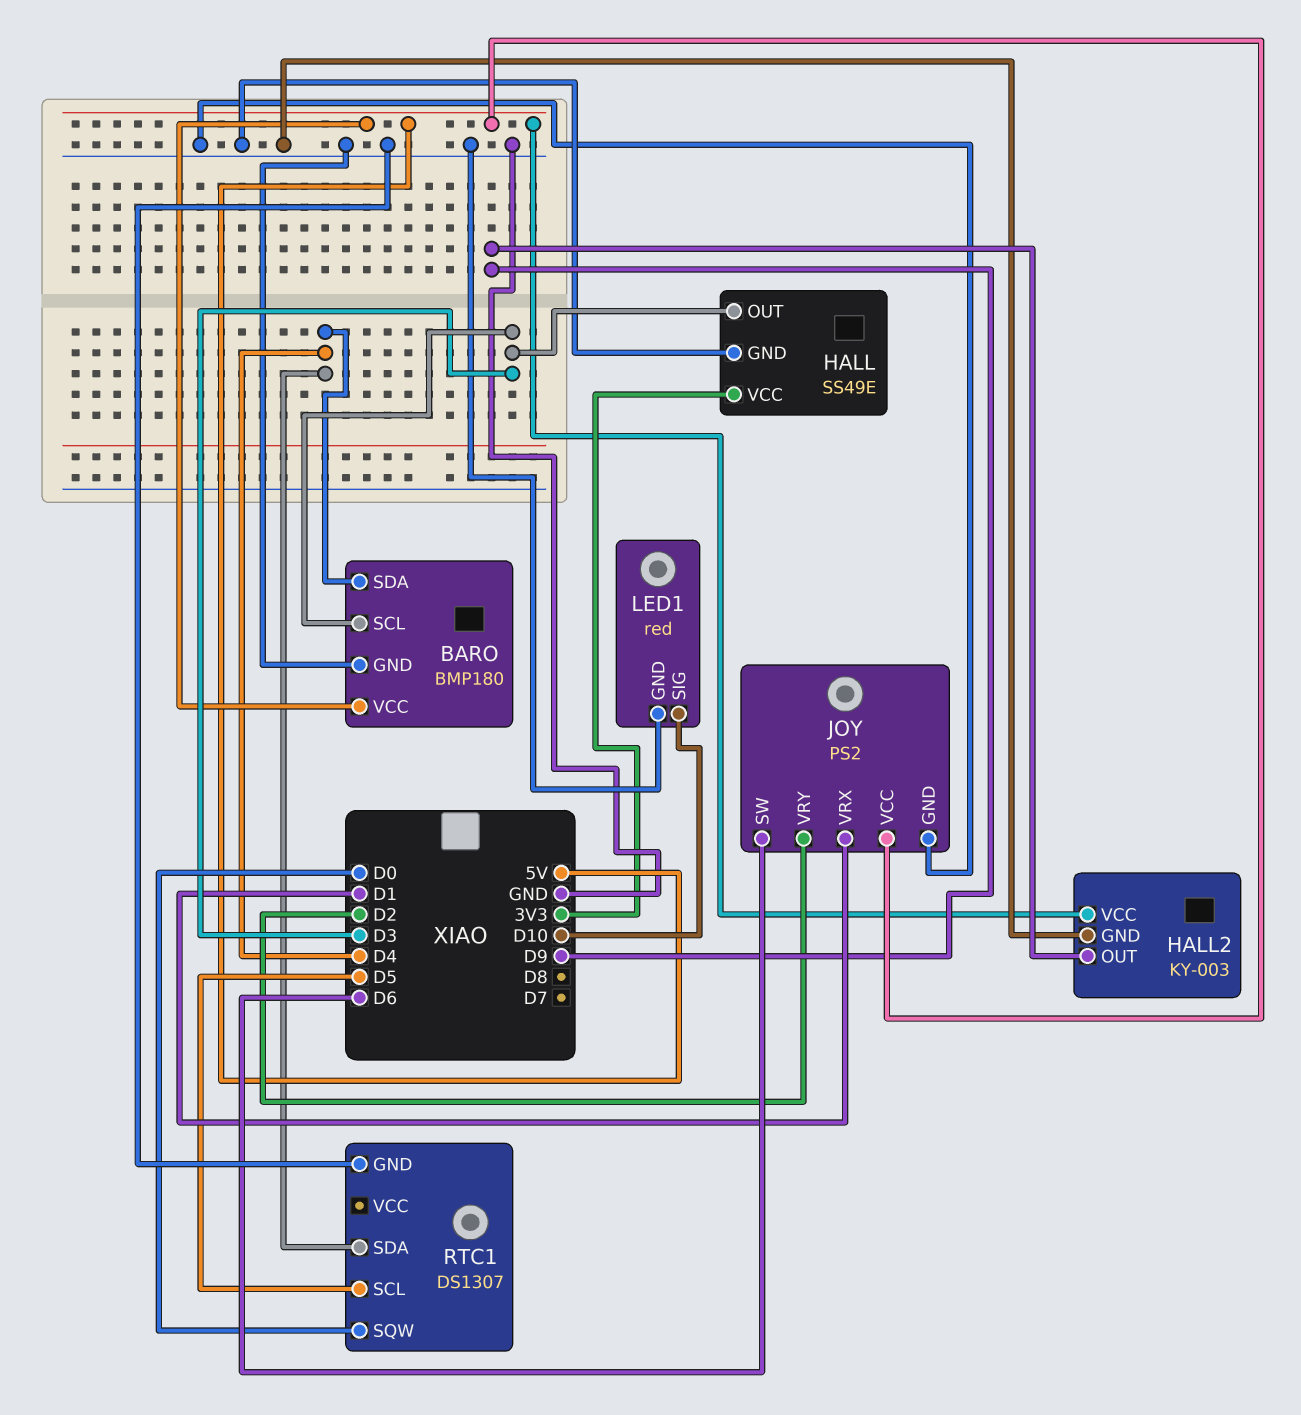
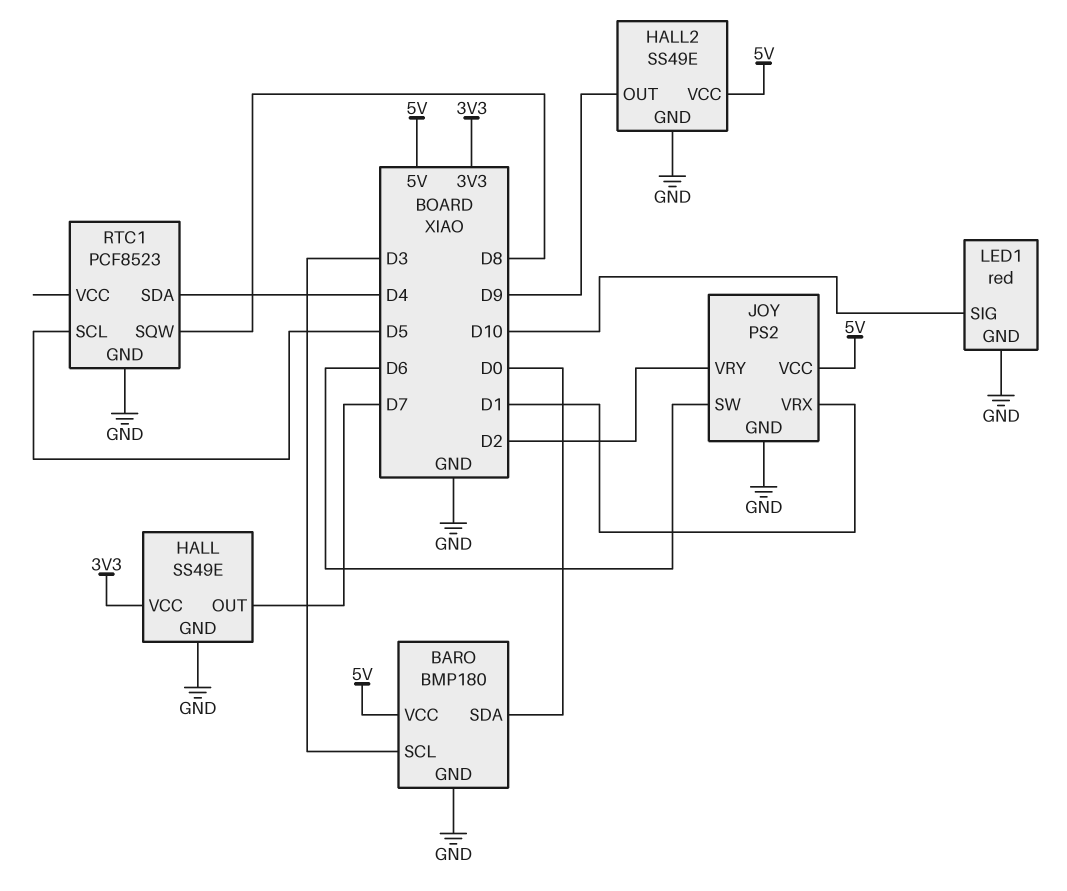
BARO pin SDA: D4 -> D0
HALL pin OUT: D3 -> D7
HALL2: KY-003 -> SS49E
RTC1: DS1307 -> PCF8523
RTC1 pin SQW: D0 -> D8

